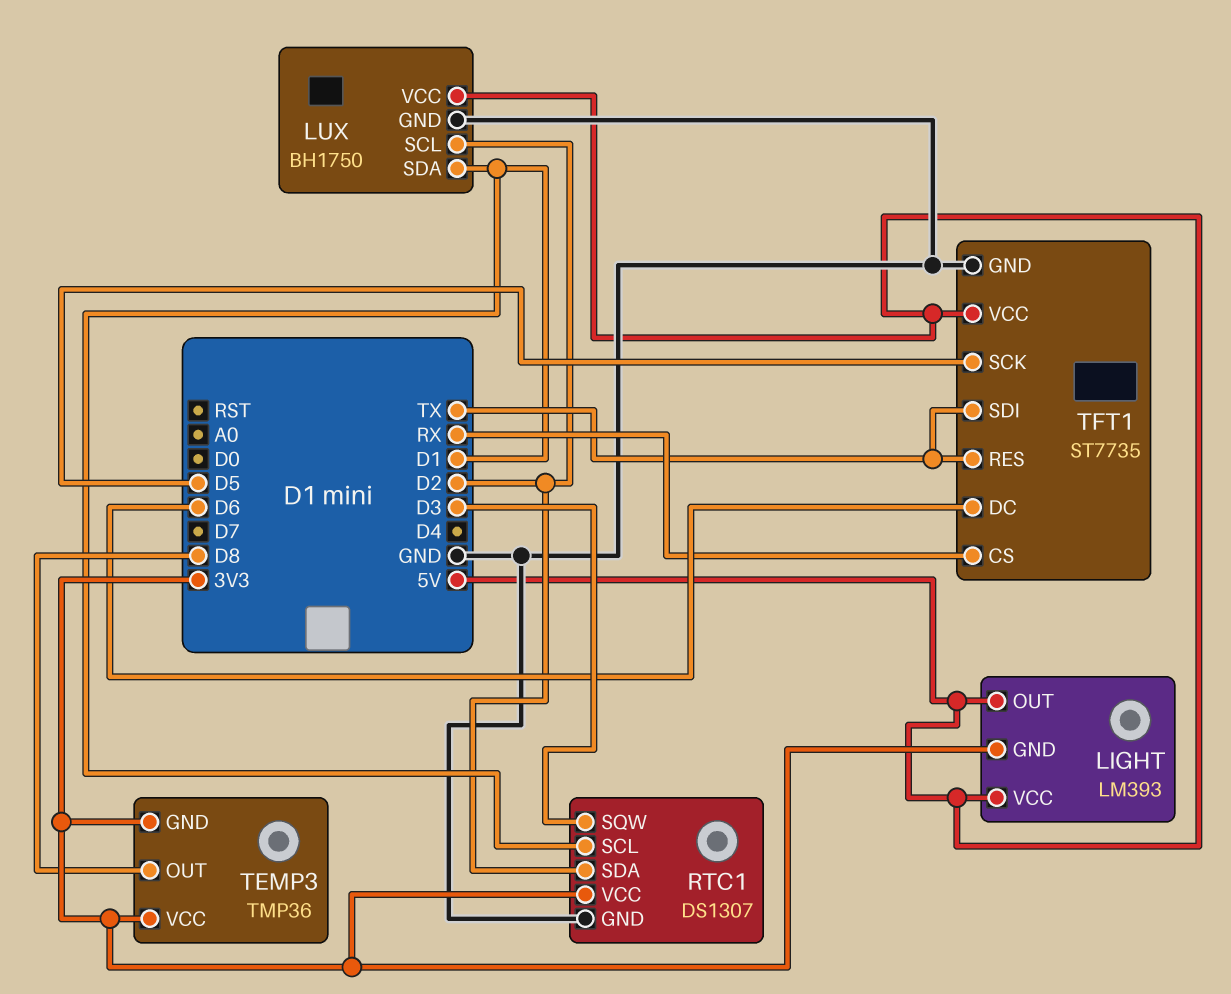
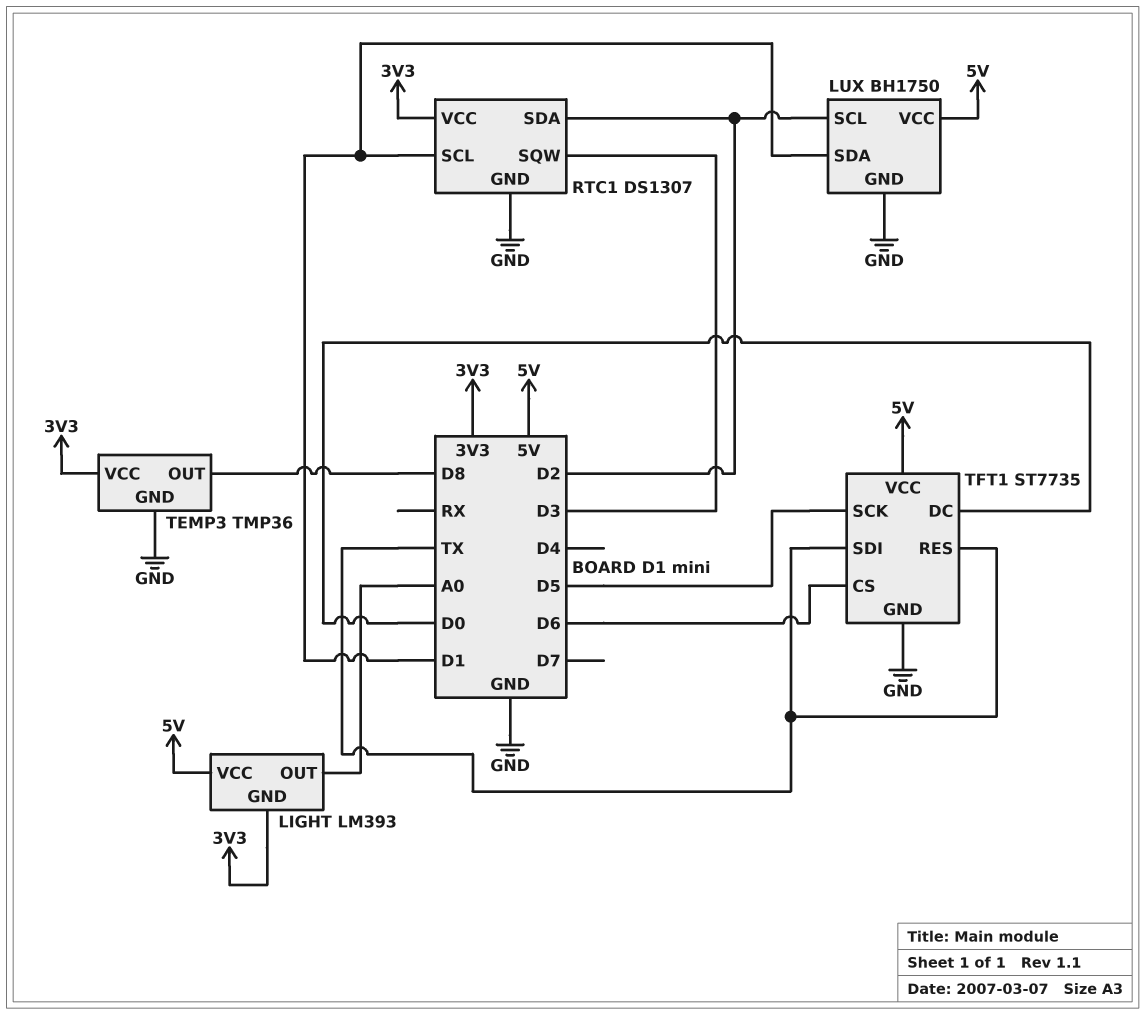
LIGHT pin OUT: 5V -> A0
TEMP3 pin GND: 3V3 -> GND
TFT1 pin CS: RX -> D6
TFT1 pin DC: D6 -> D0

